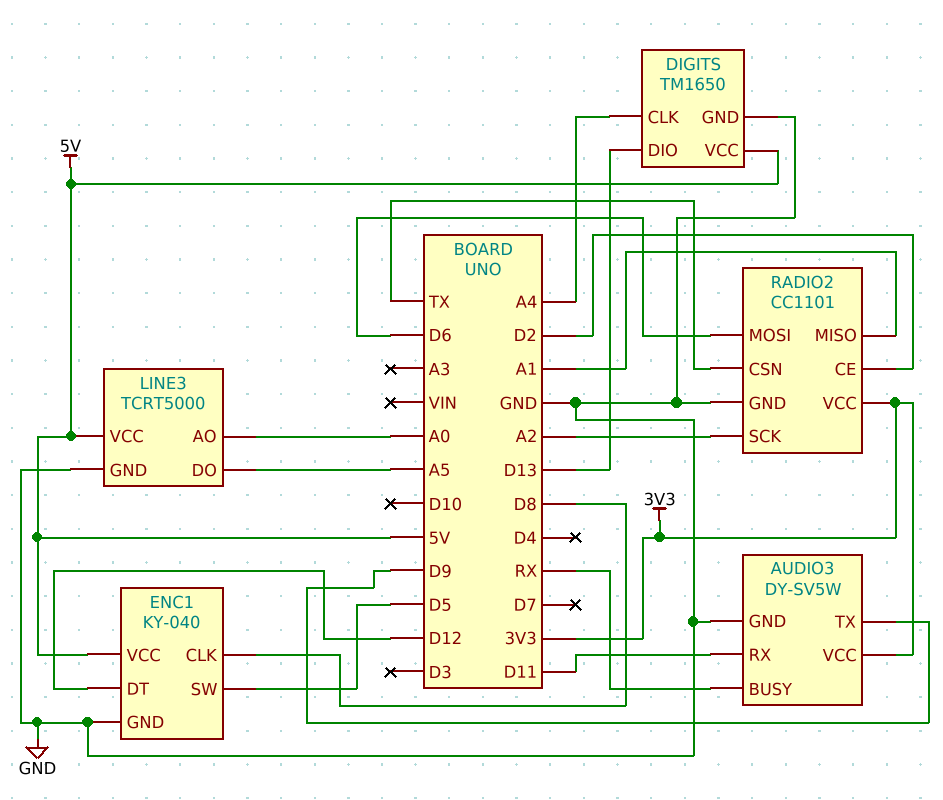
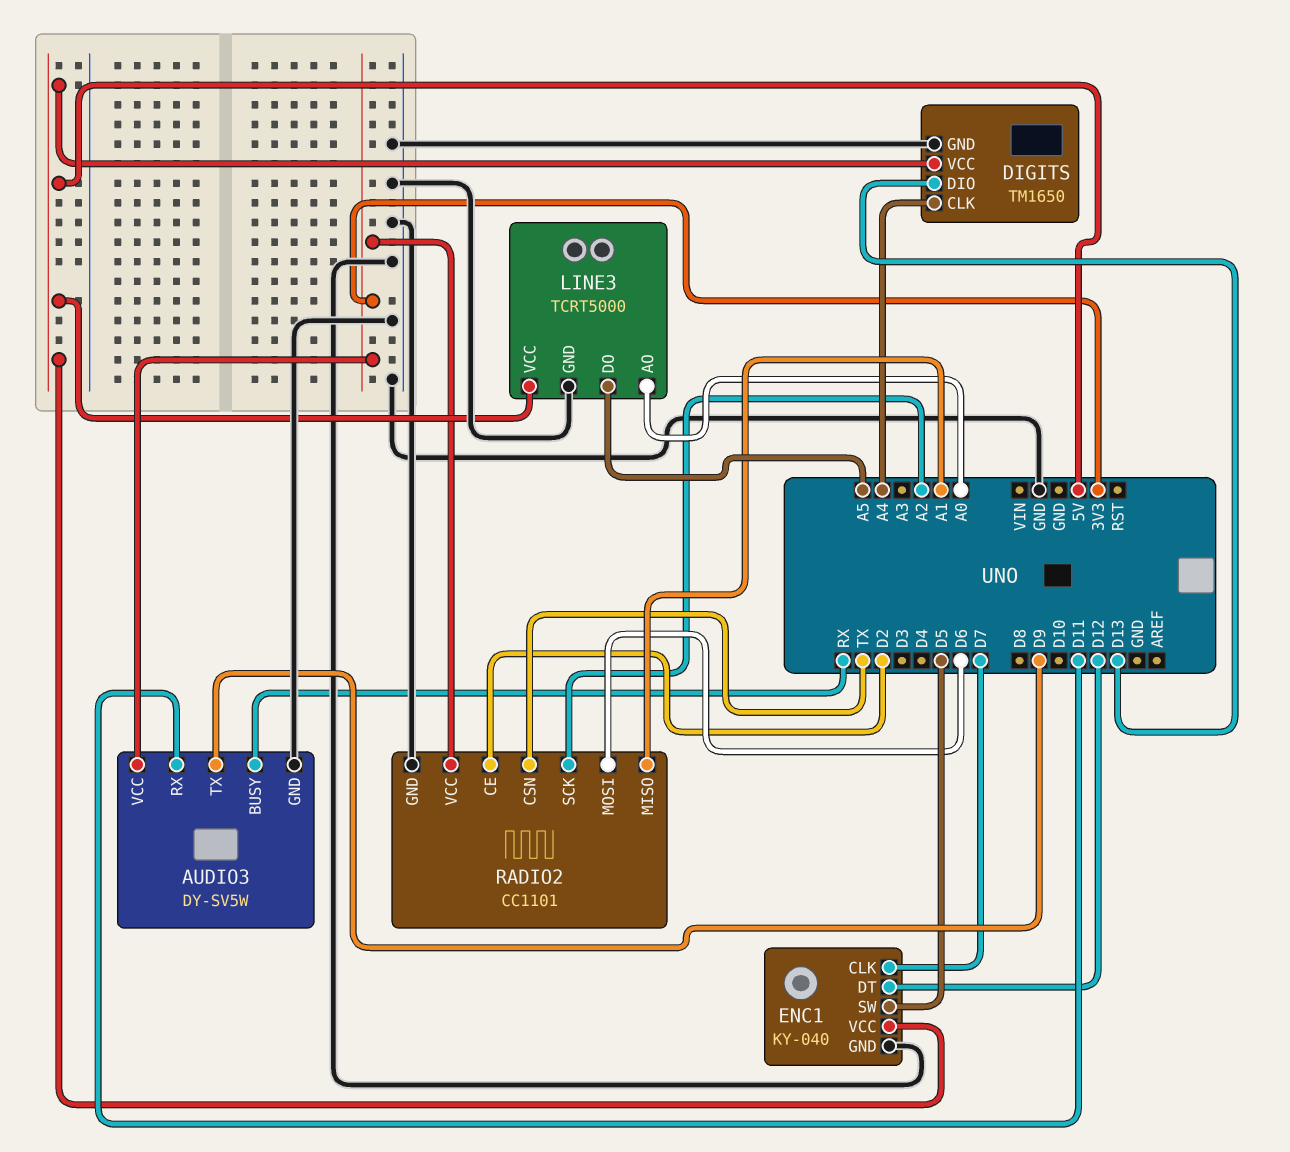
ENC1 pin CLK: D8 -> D7

